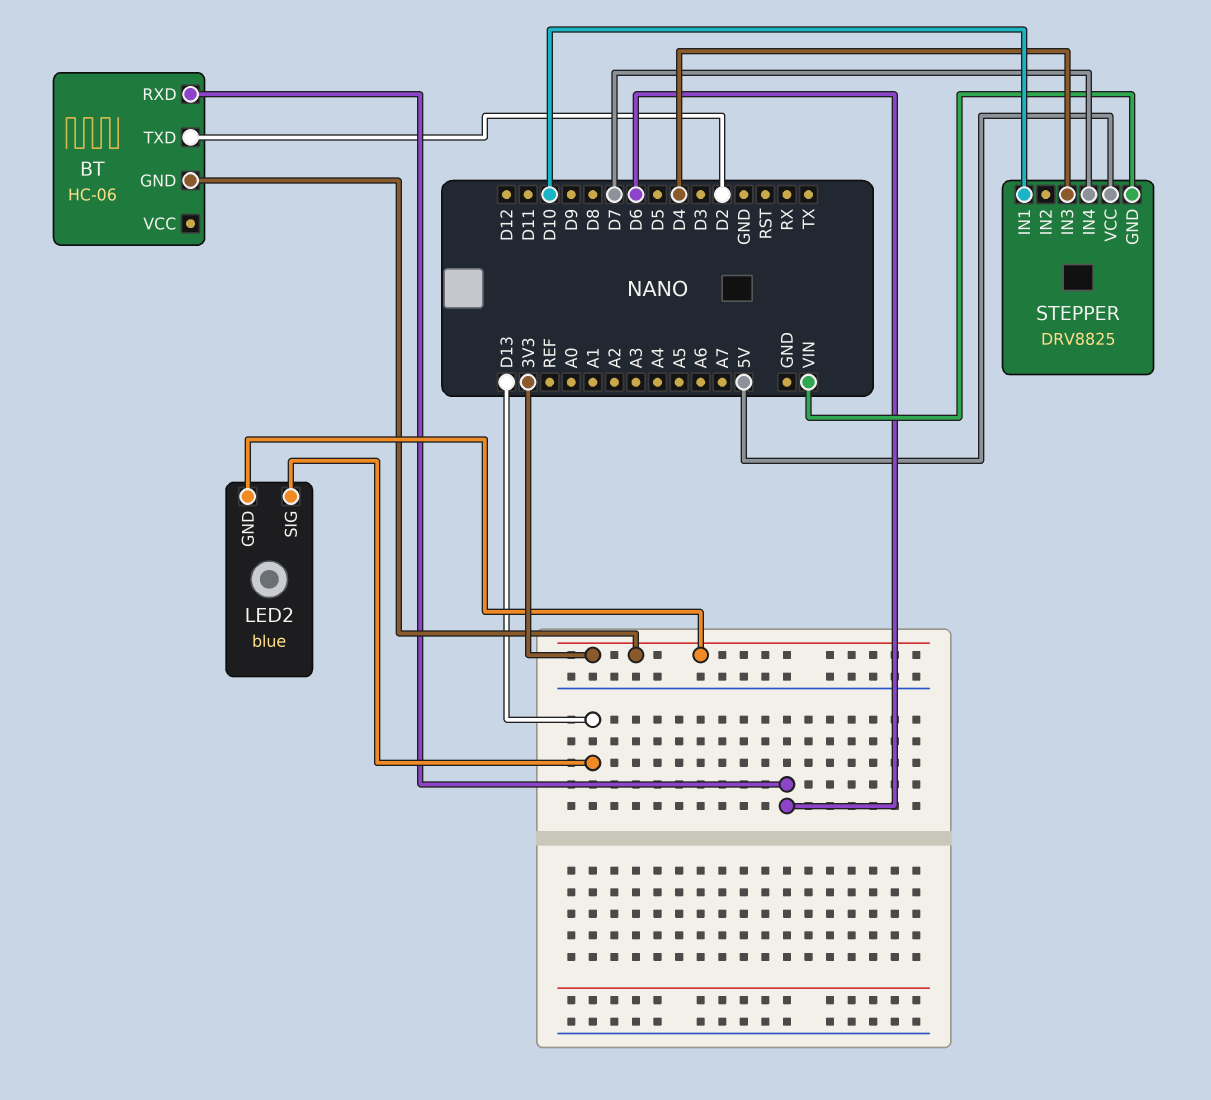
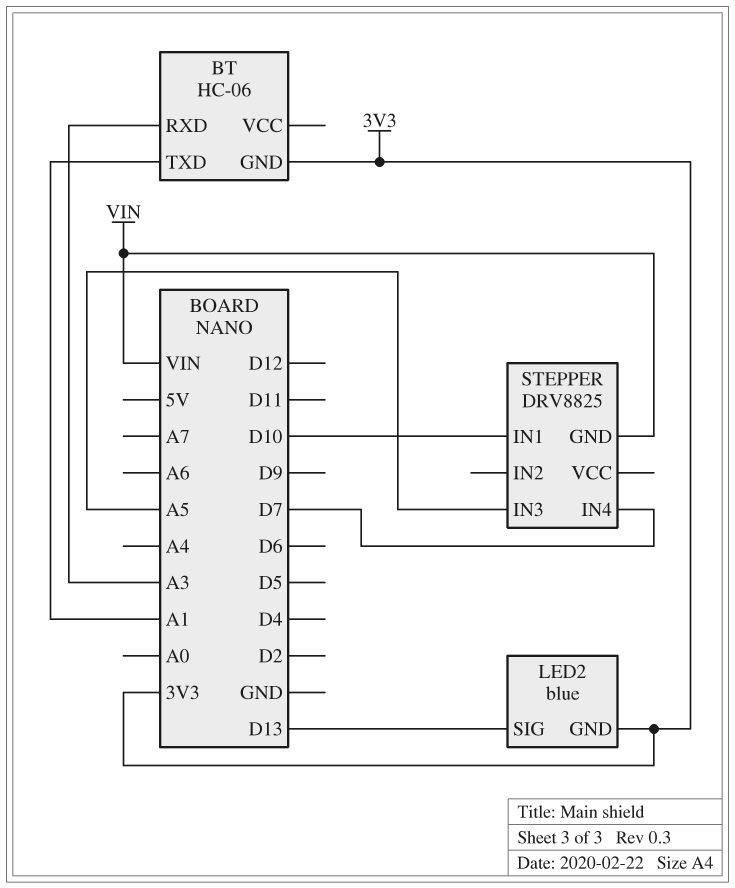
BT pin RXD: D6 -> A3
BT pin TXD: D2 -> A1
STEPPER pin IN3: D4 -> A5
STEPPER pin VCC: 5V -> none

